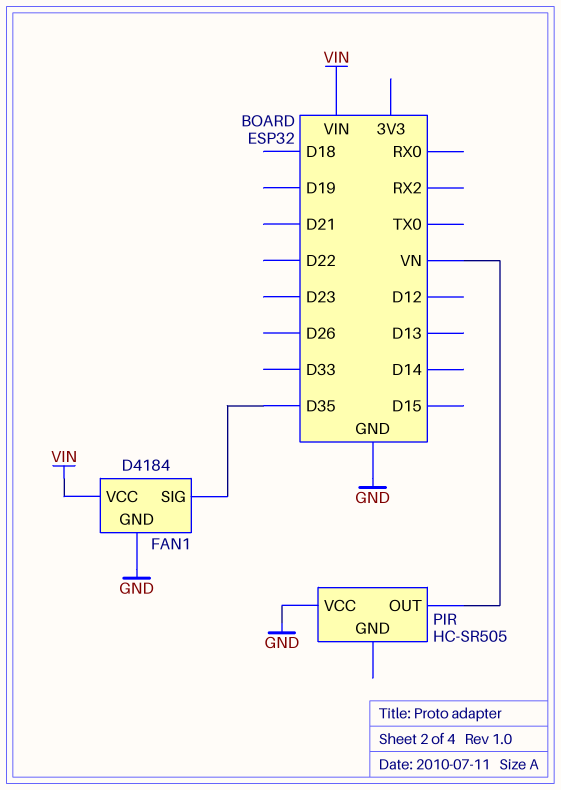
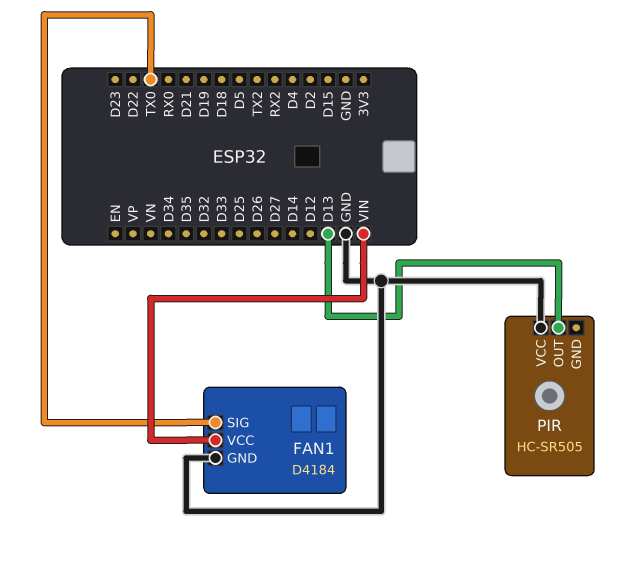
FAN1 pin SIG: D35 -> TX0
PIR pin OUT: VN -> D13

